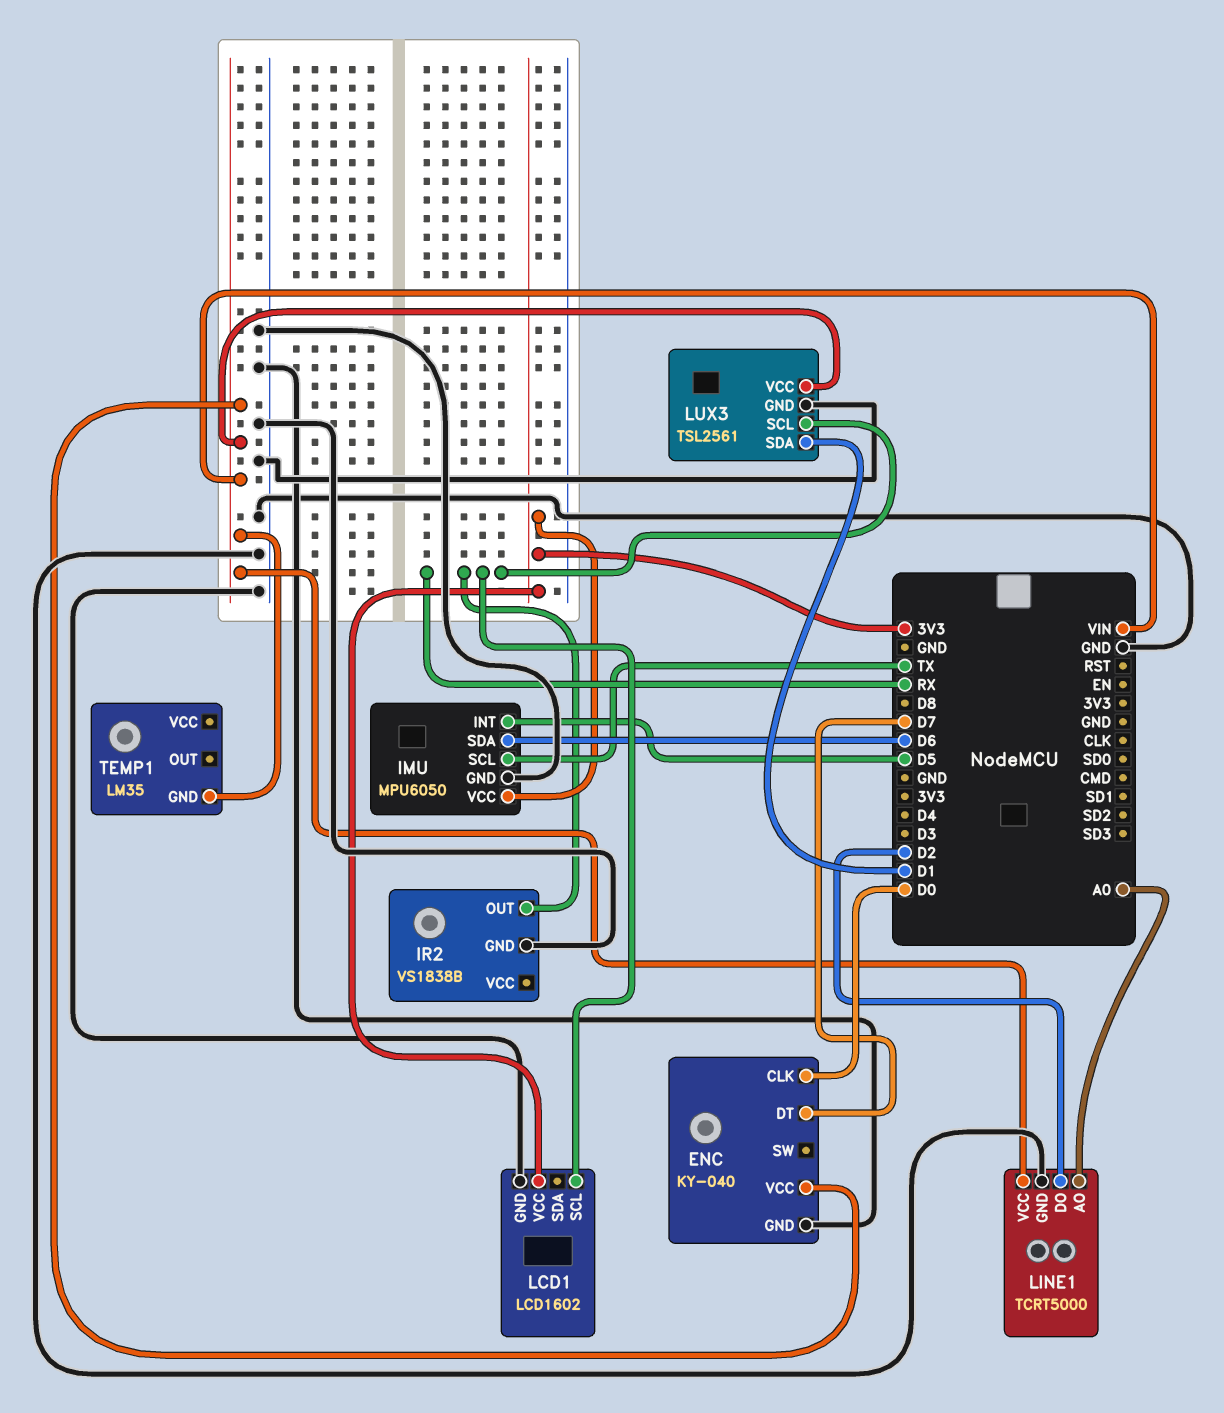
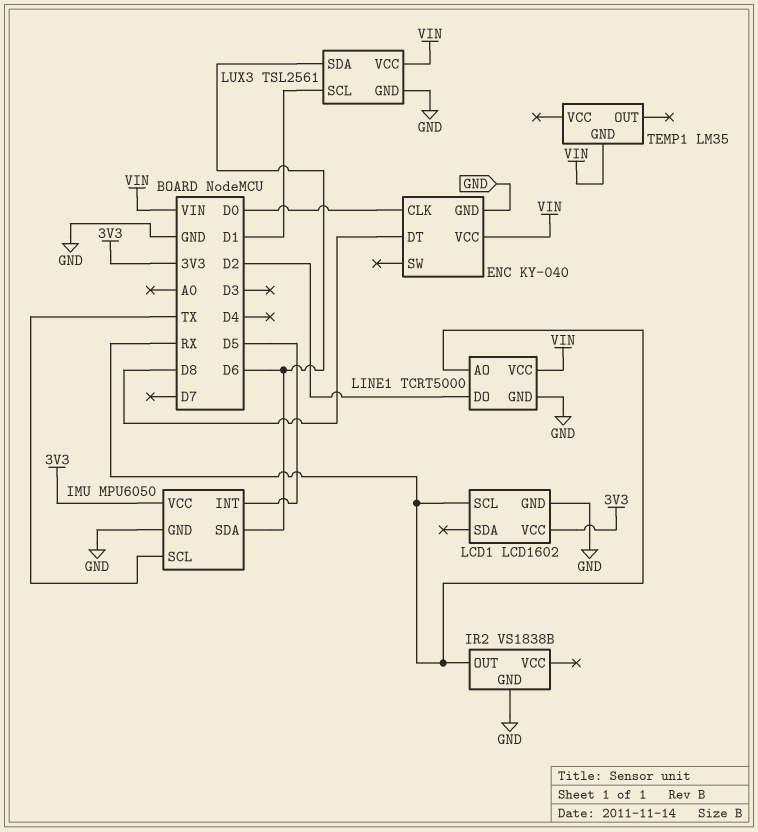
ENC pin DT: D7 -> D8
LINE1 pin AO: A0 -> RX
LUX3 pin SCL: RX -> D1
LUX3 pin SDA: D1 -> D6

